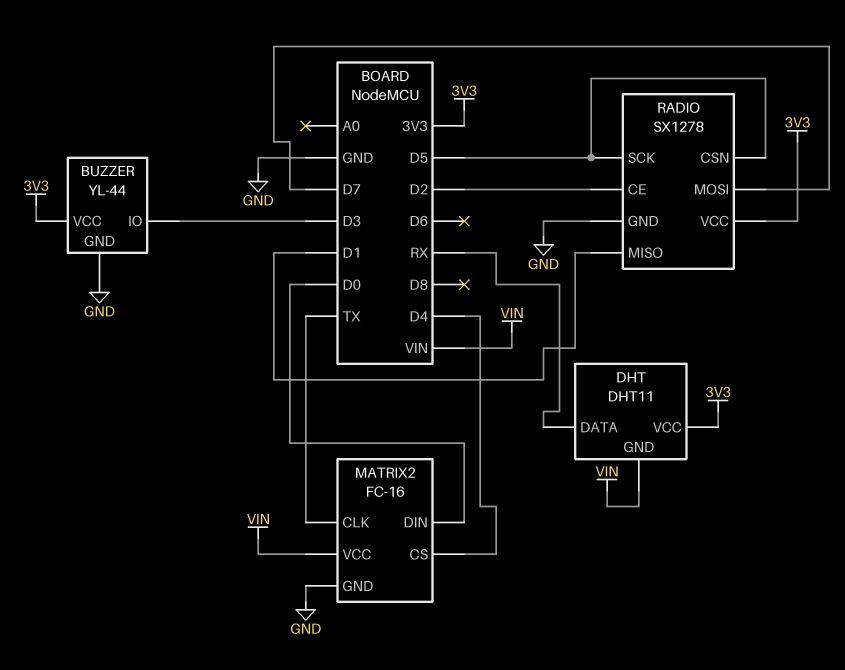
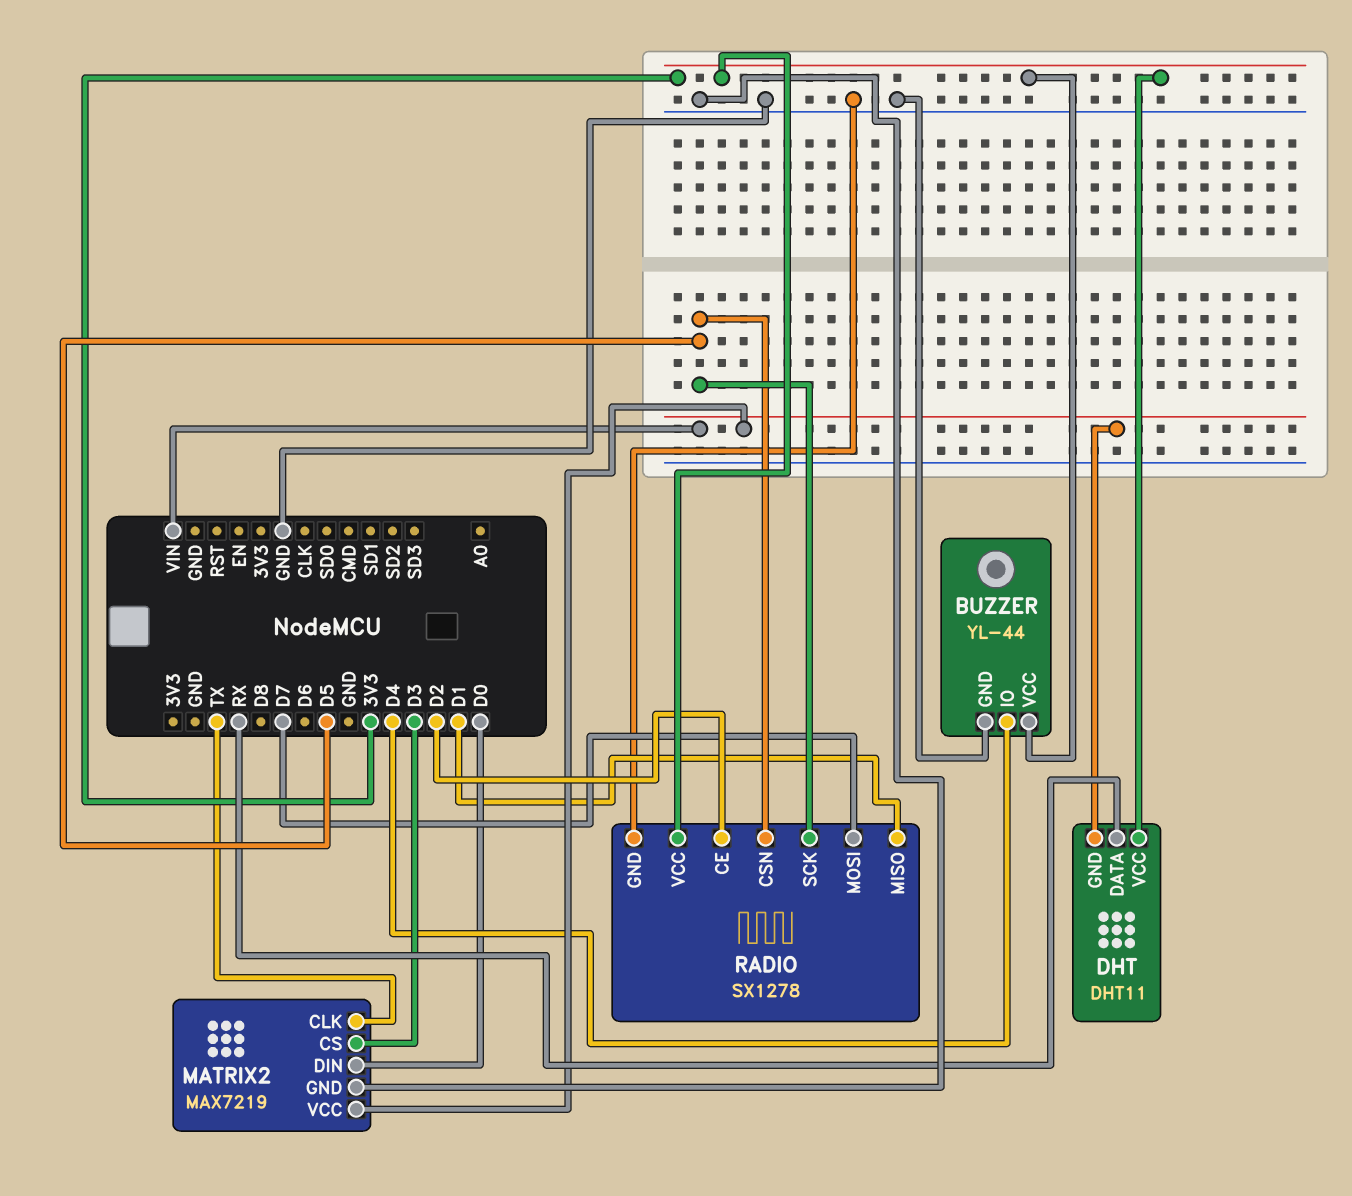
BUZZER pin IO: D3 -> D4
MATRIX2: FC-16 -> MAX7219
MATRIX2 pin CS: D4 -> D3

